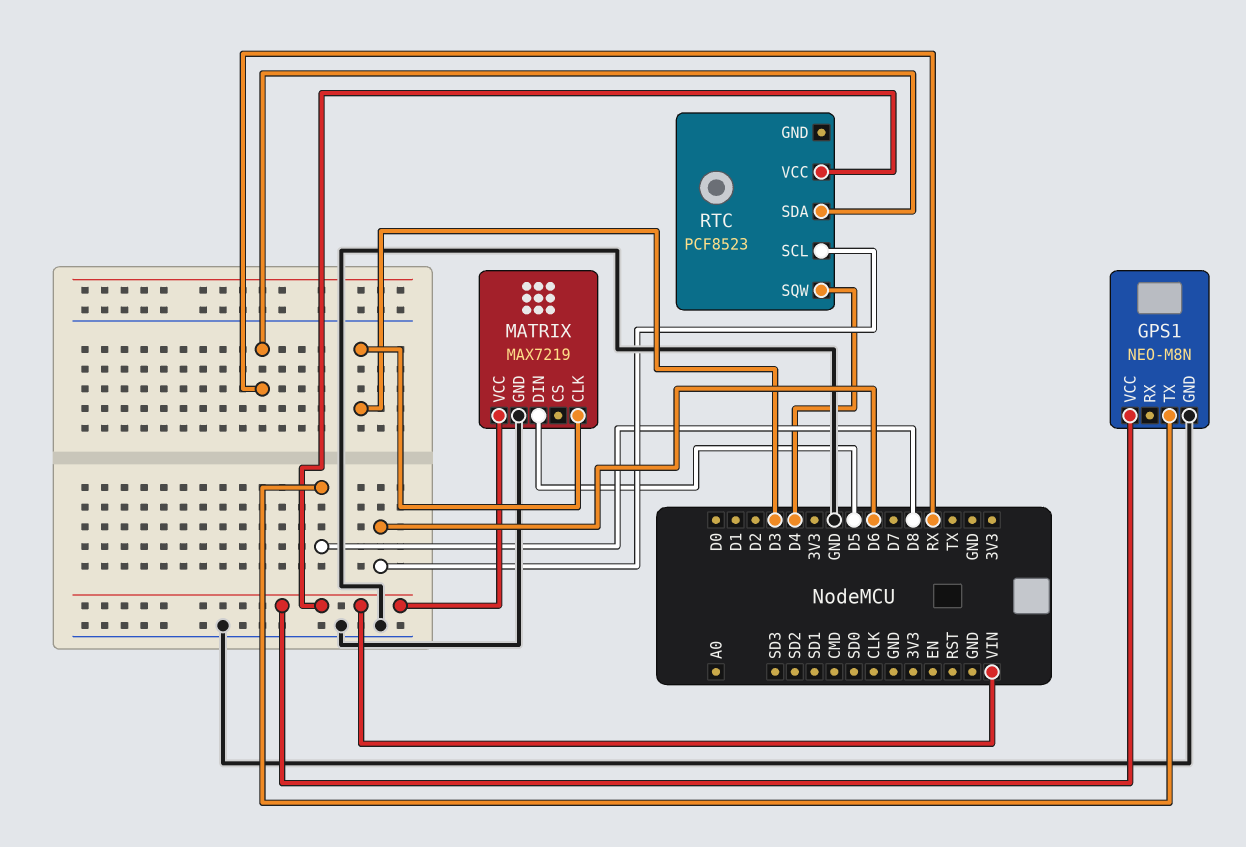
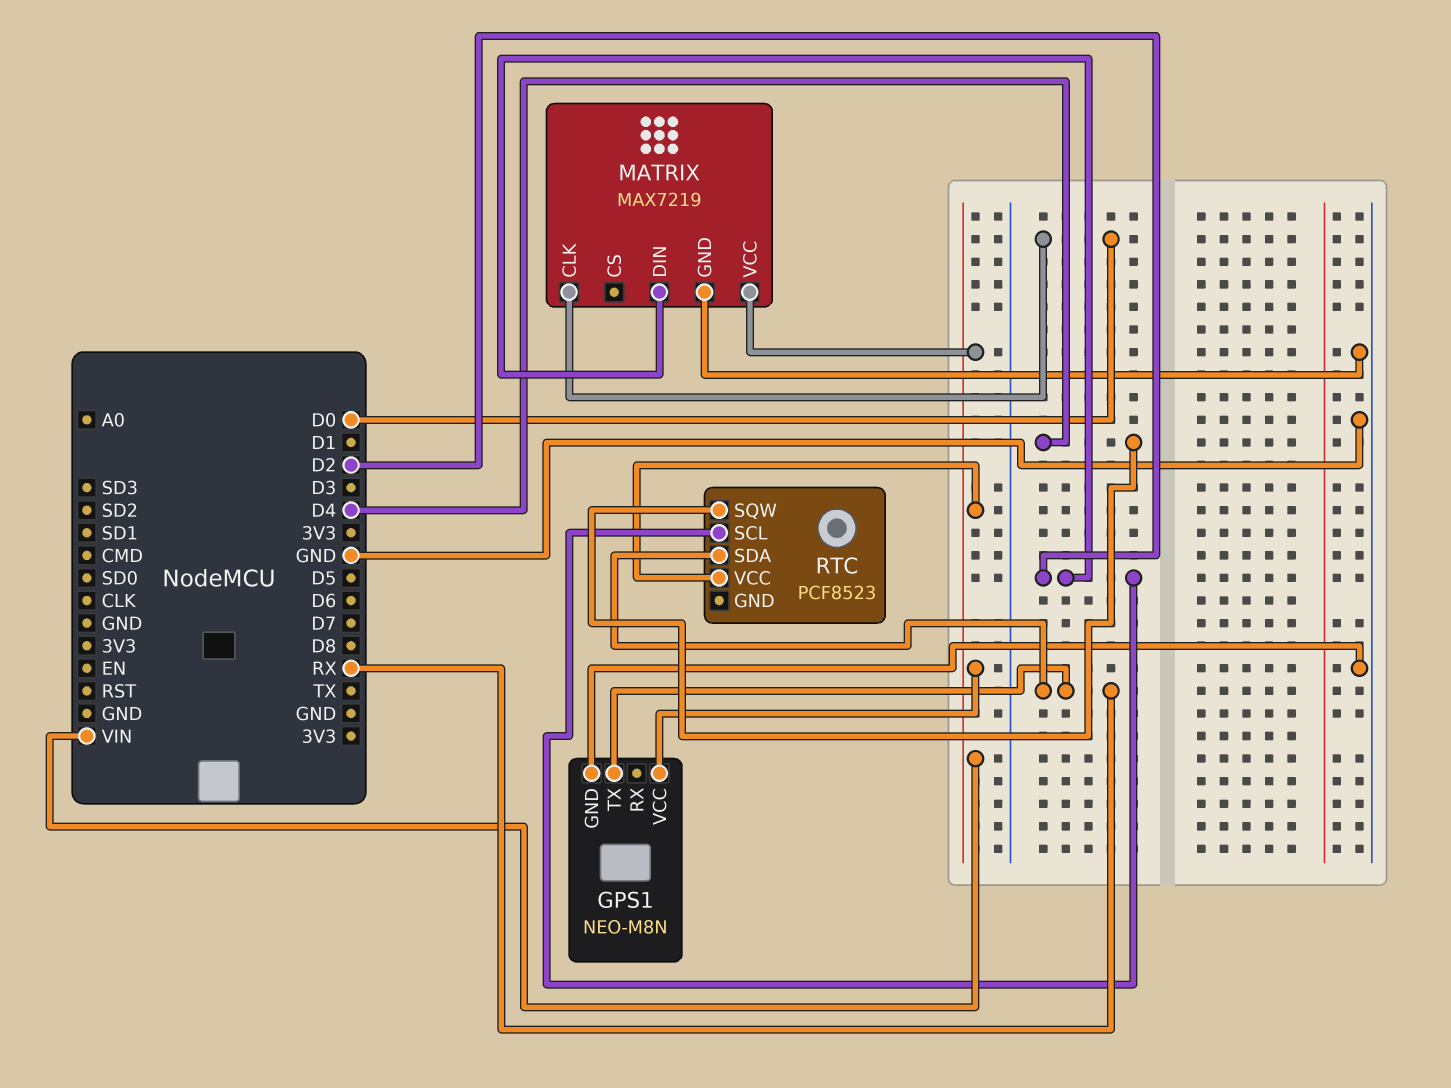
GPS1 pin TX: D8 -> RX
MATRIX pin CLK: D3 -> D0
MATRIX pin DIN: D5 -> D2
RTC pin SCL: D6 -> D2

